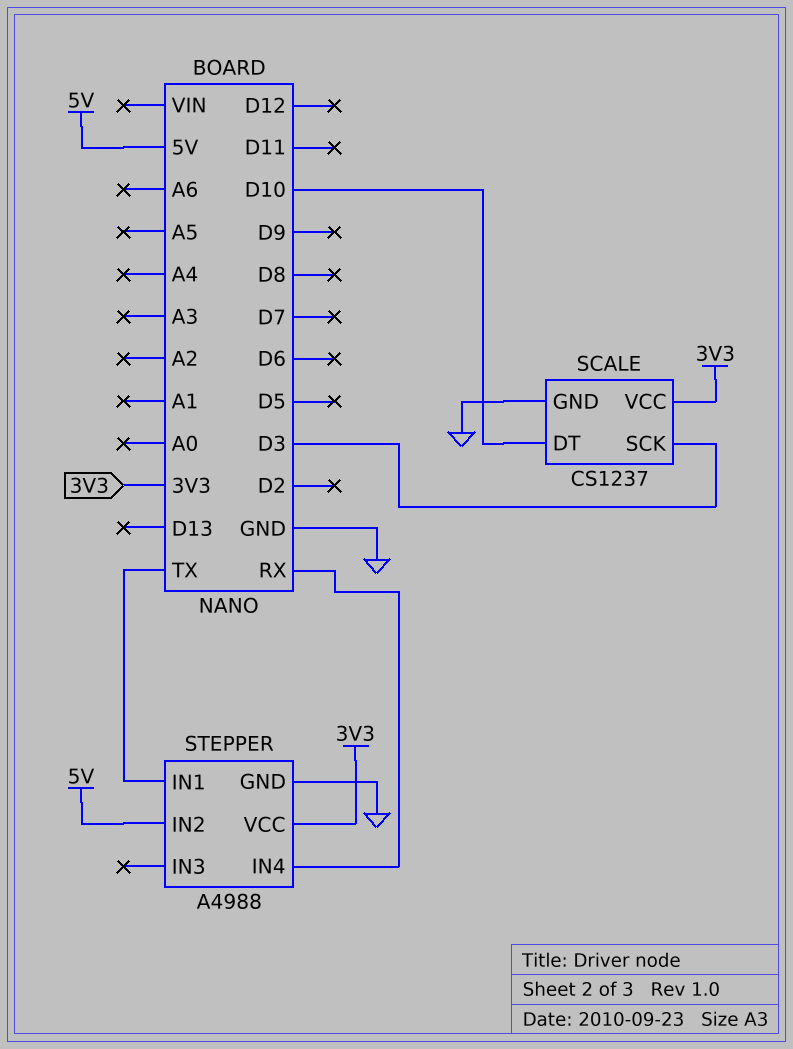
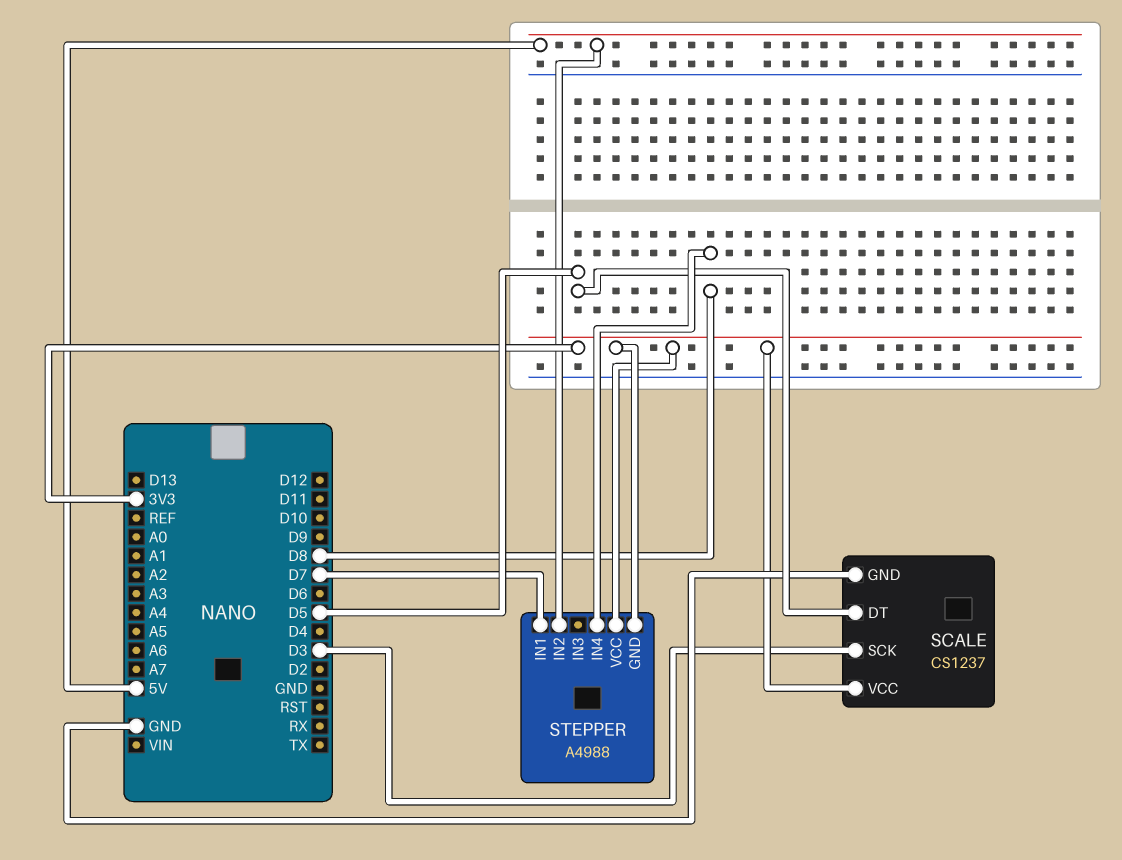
SCALE pin DT: D10 -> D5
STEPPER pin GND: GND -> 3V3
STEPPER pin IN1: TX -> D7
STEPPER pin IN4: RX -> D8

